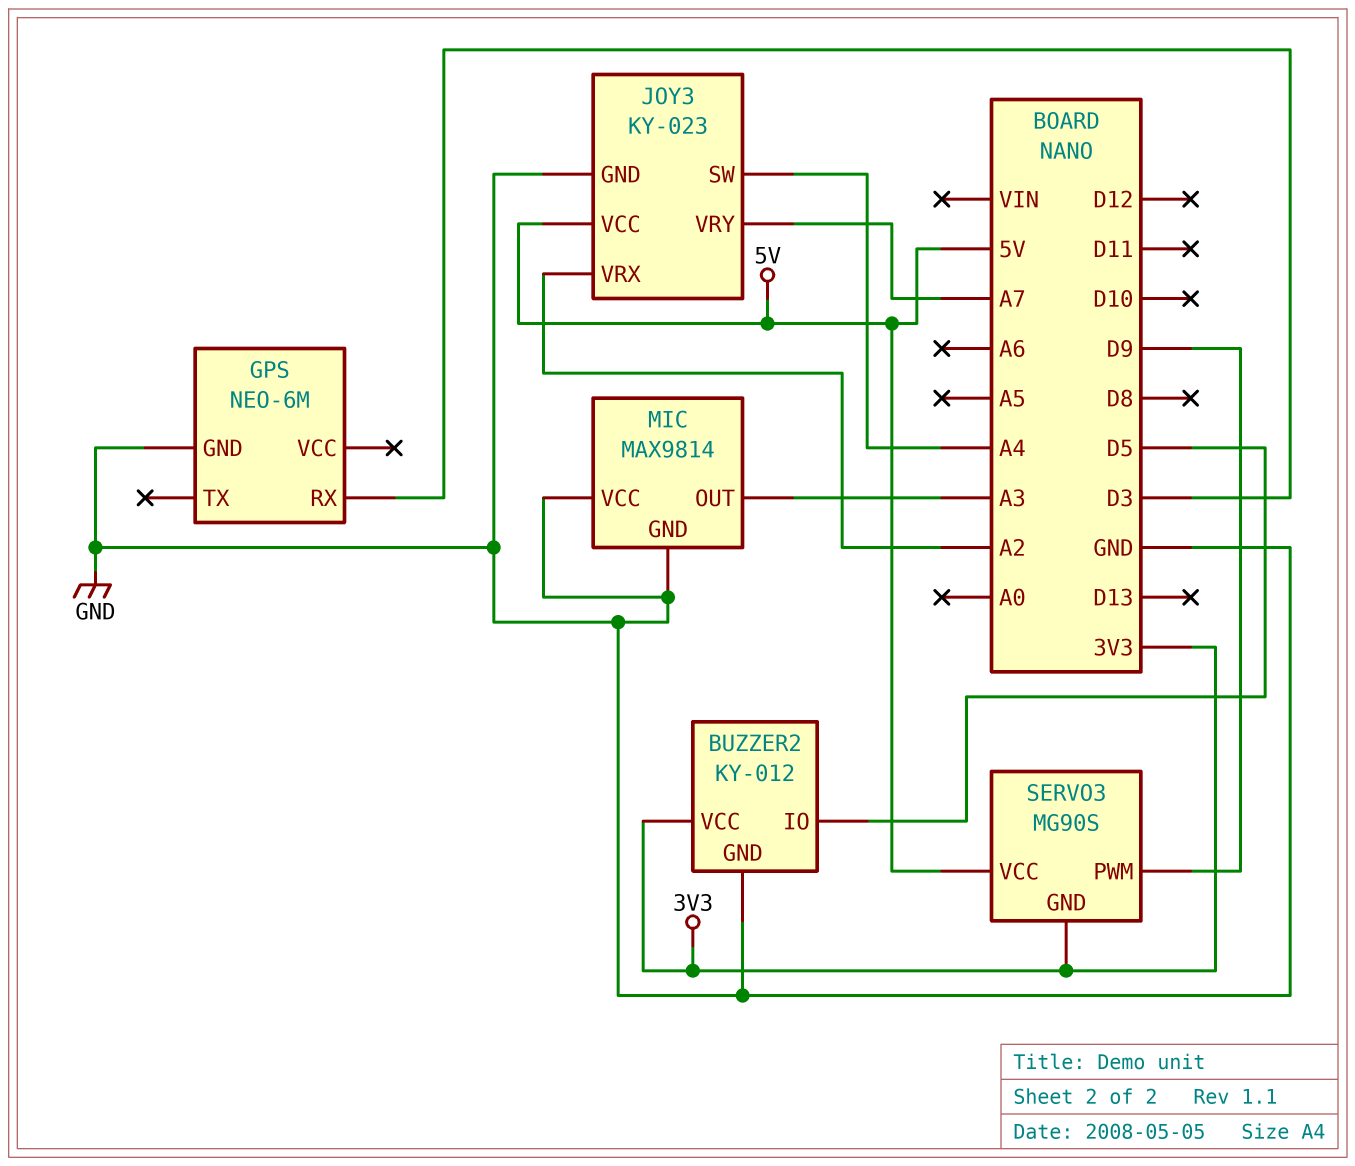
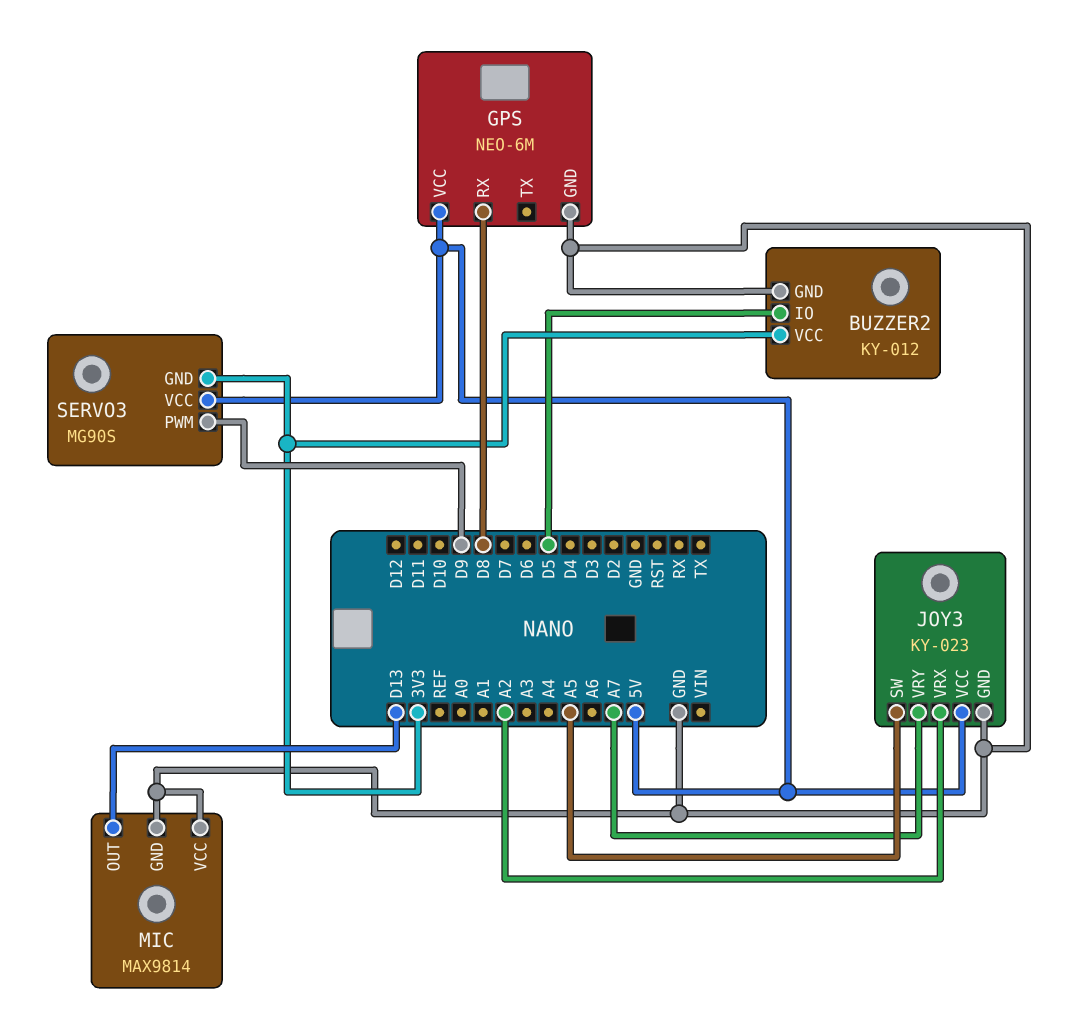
GPS pin RX: D3 -> D8
GPS pin VCC: none -> 5V
JOY3 pin SW: A4 -> A5
MIC pin OUT: A3 -> D13

